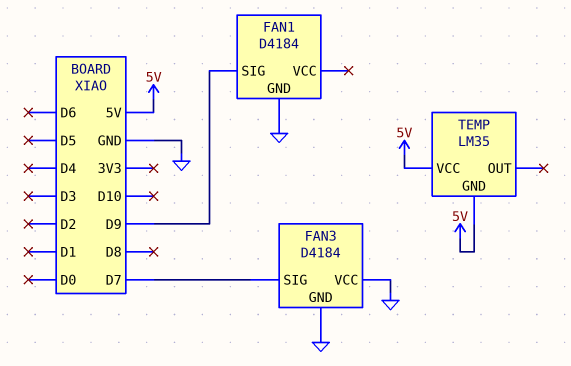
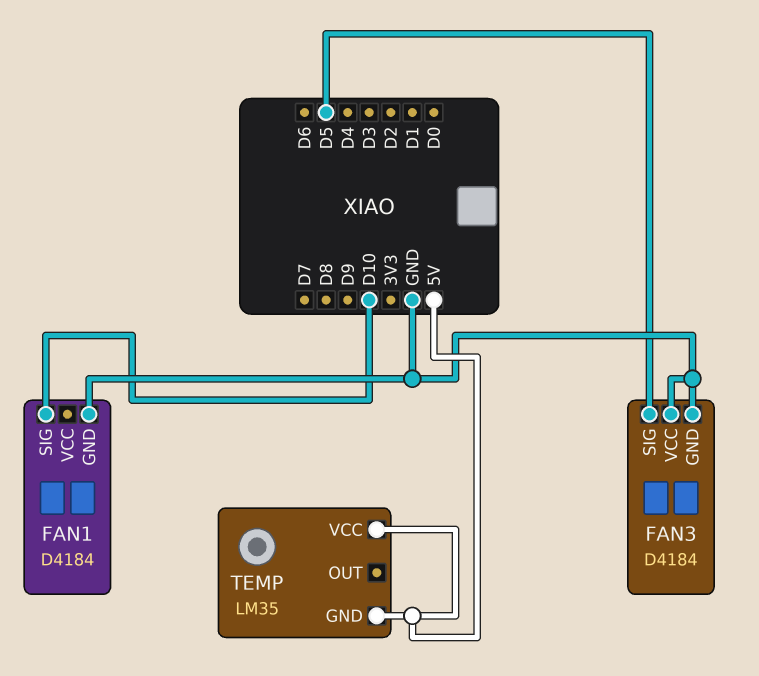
FAN1 pin SIG: D9 -> D10
FAN3 pin SIG: D7 -> D5

